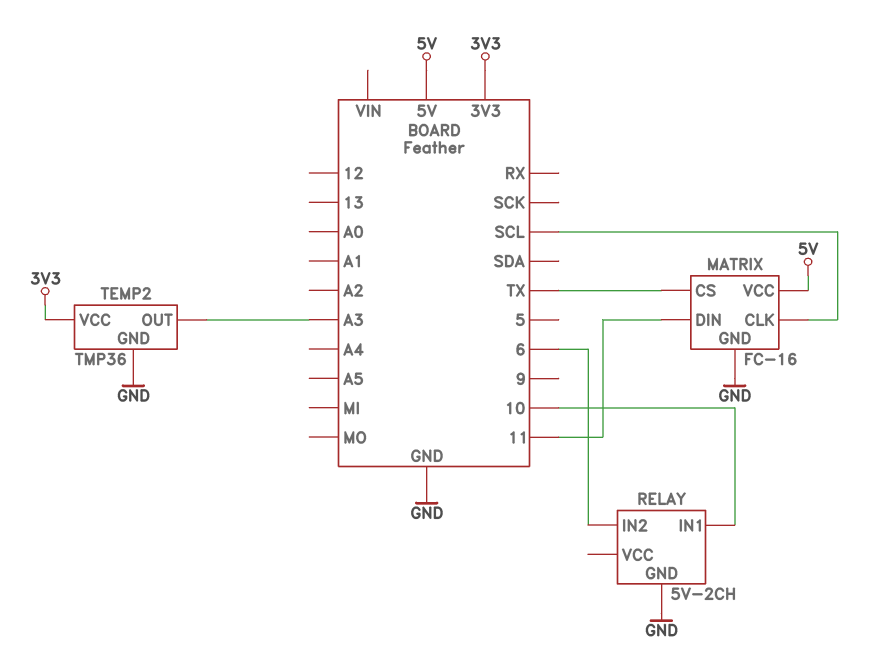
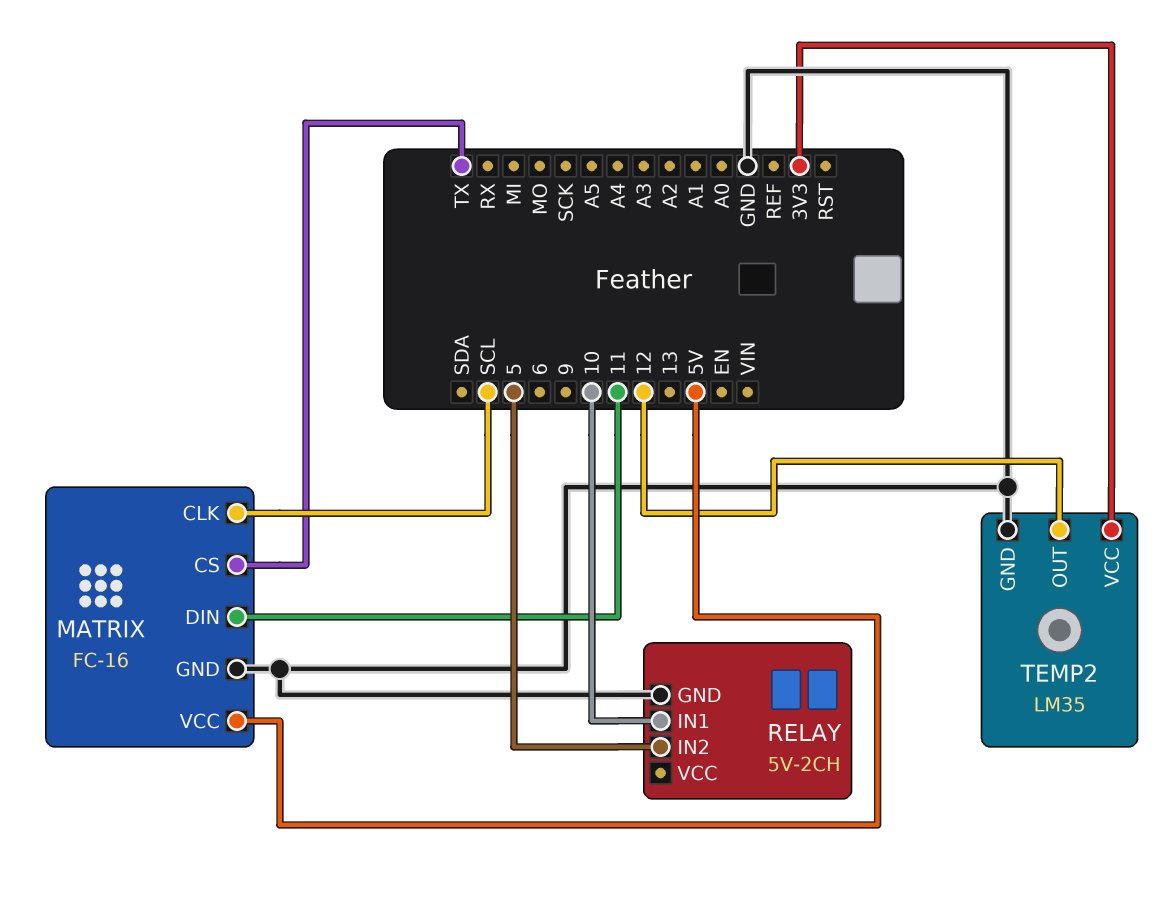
RELAY pin IN2: 6 -> 5
TEMP2: TMP36 -> LM35
TEMP2 pin OUT: A3 -> 12

